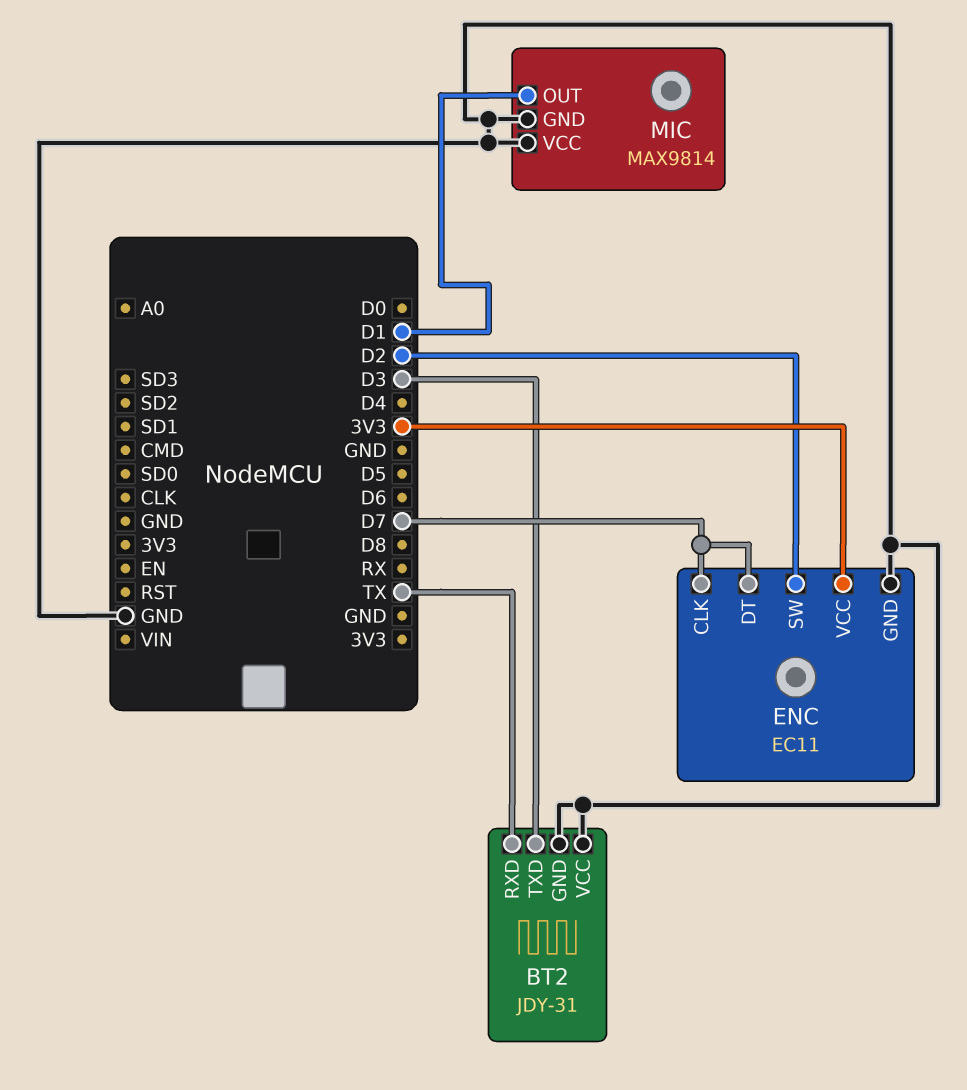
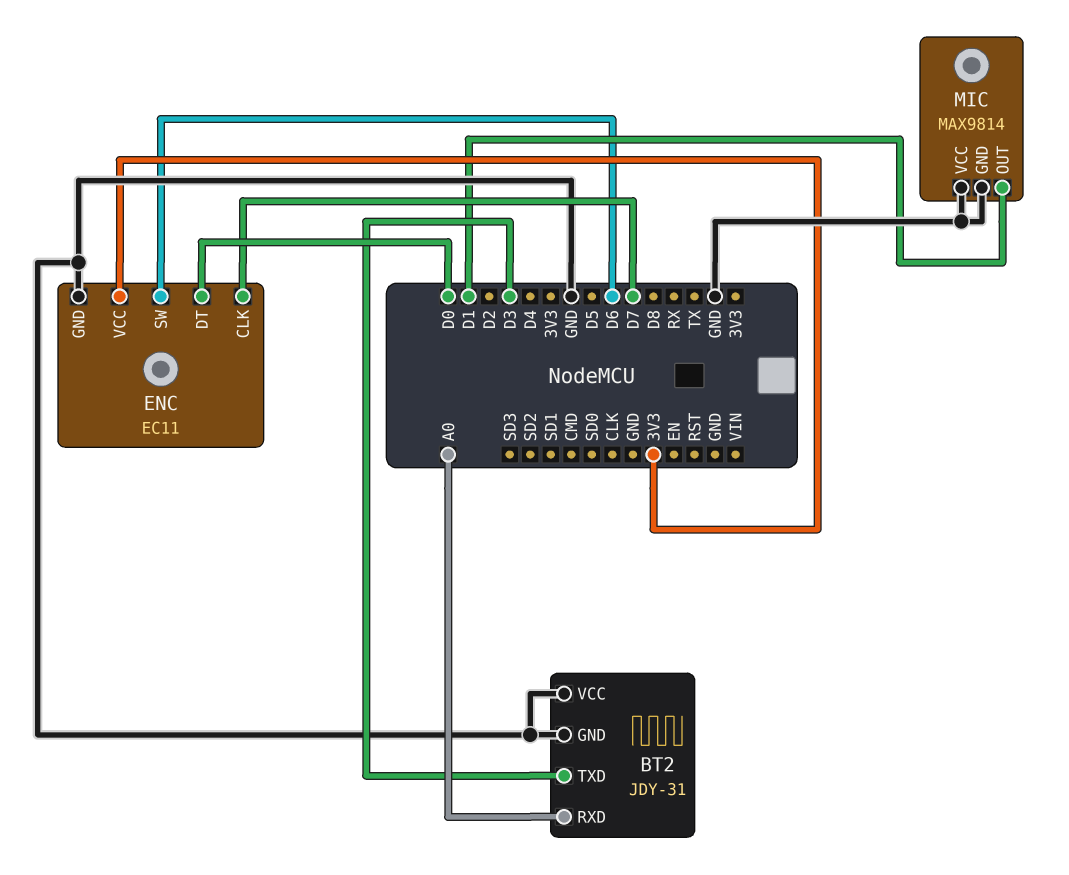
BT2 pin RXD: TX -> A0
ENC pin DT: D7 -> D0
ENC pin SW: D2 -> D6

